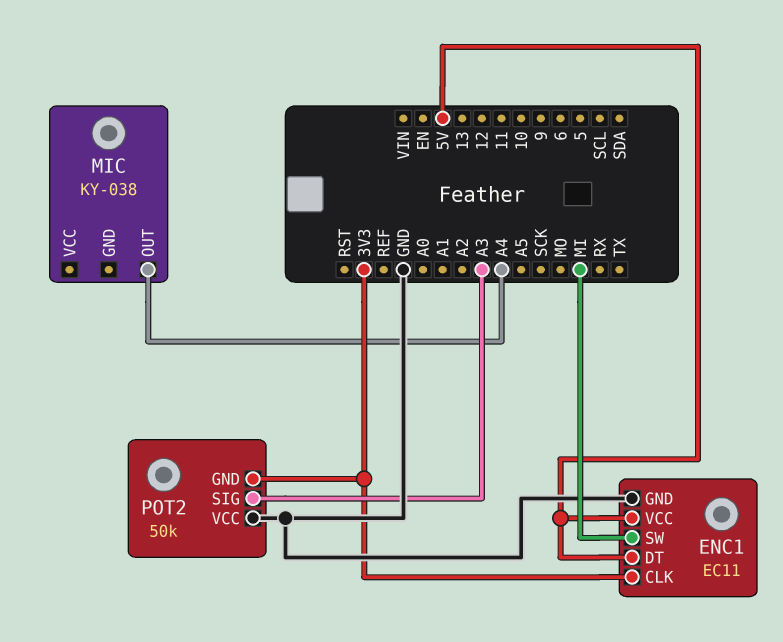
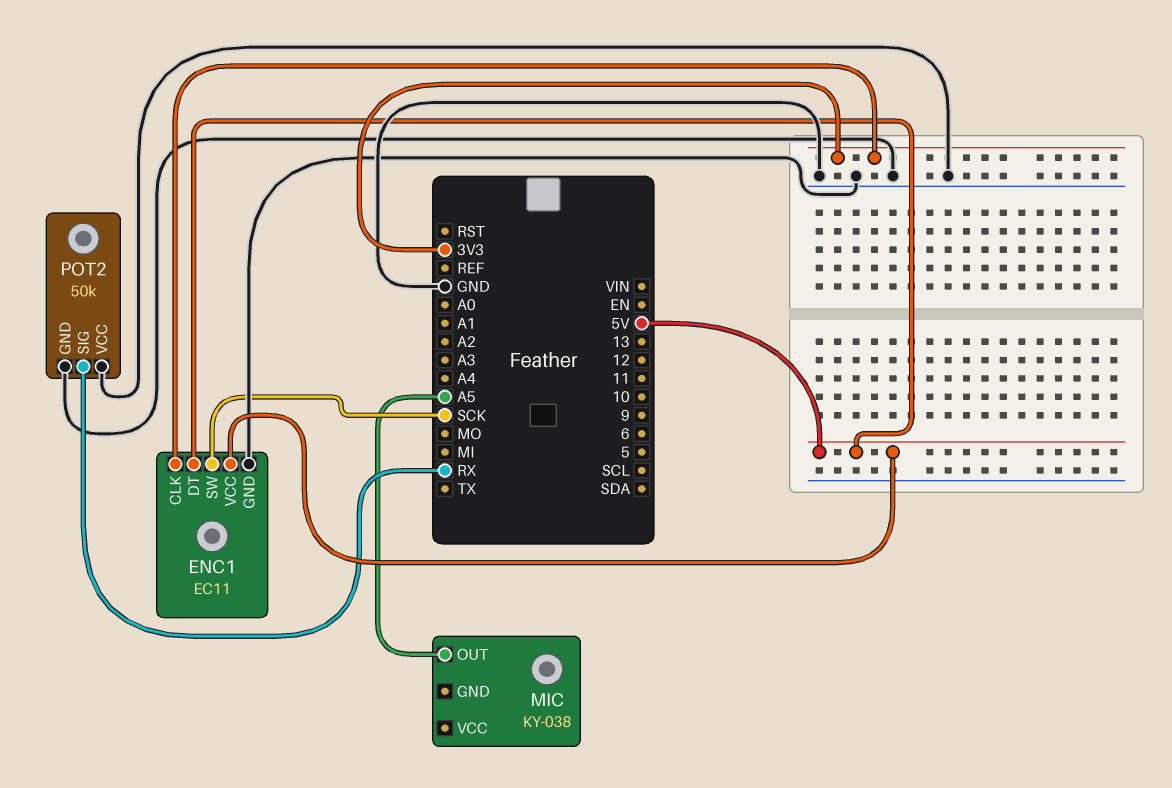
ENC1 pin SW: MI -> SCK
MIC pin OUT: A4 -> A5
POT2 pin GND: 3V3 -> GND
POT2 pin SIG: A3 -> RX

